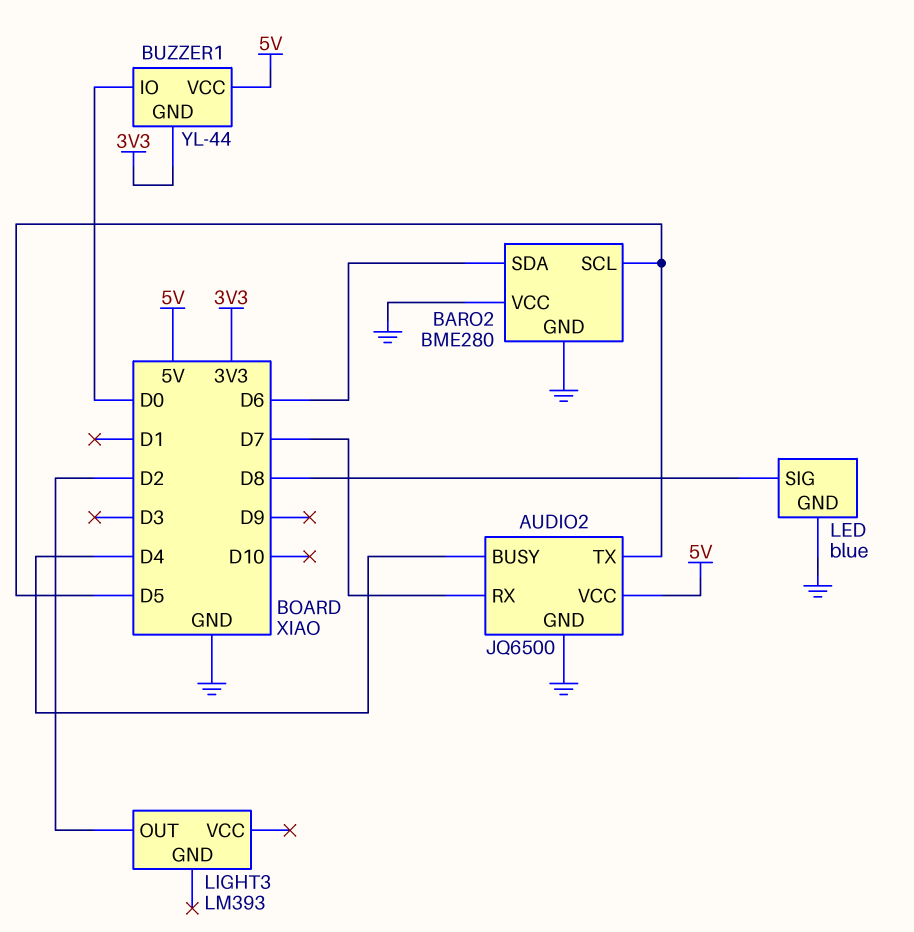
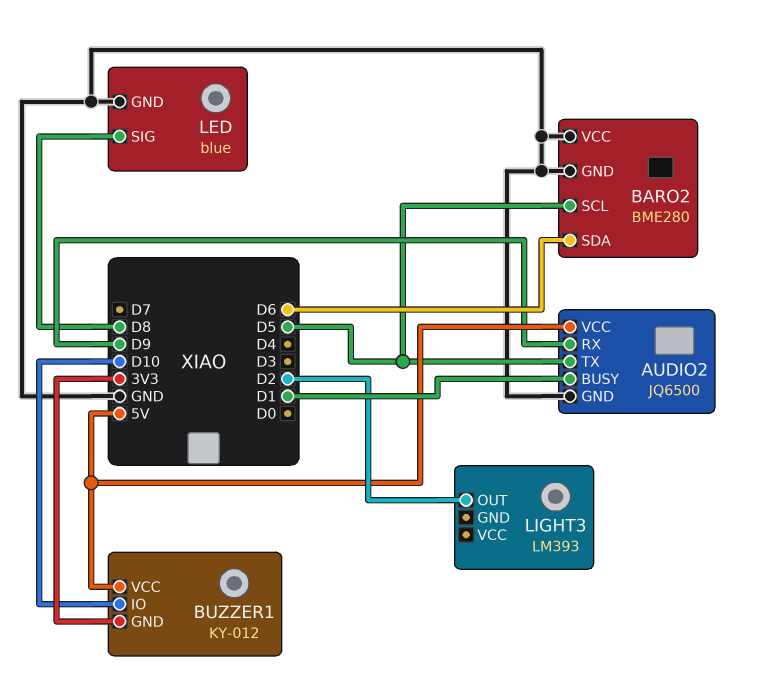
AUDIO2 pin BUSY: D4 -> D1
AUDIO2 pin RX: D7 -> D9
BUZZER1: YL-44 -> KY-012
BUZZER1 pin IO: D0 -> D10

